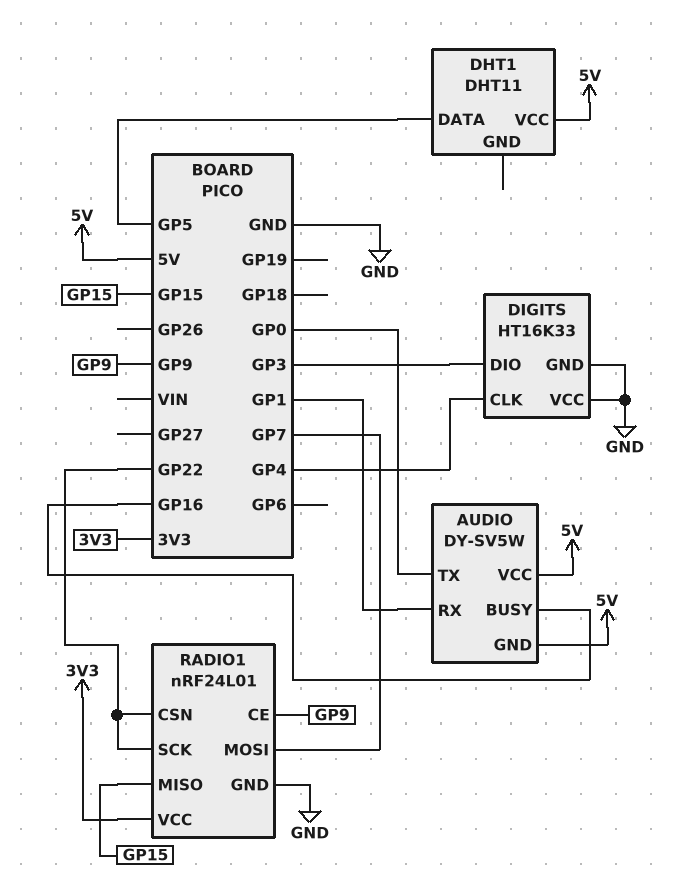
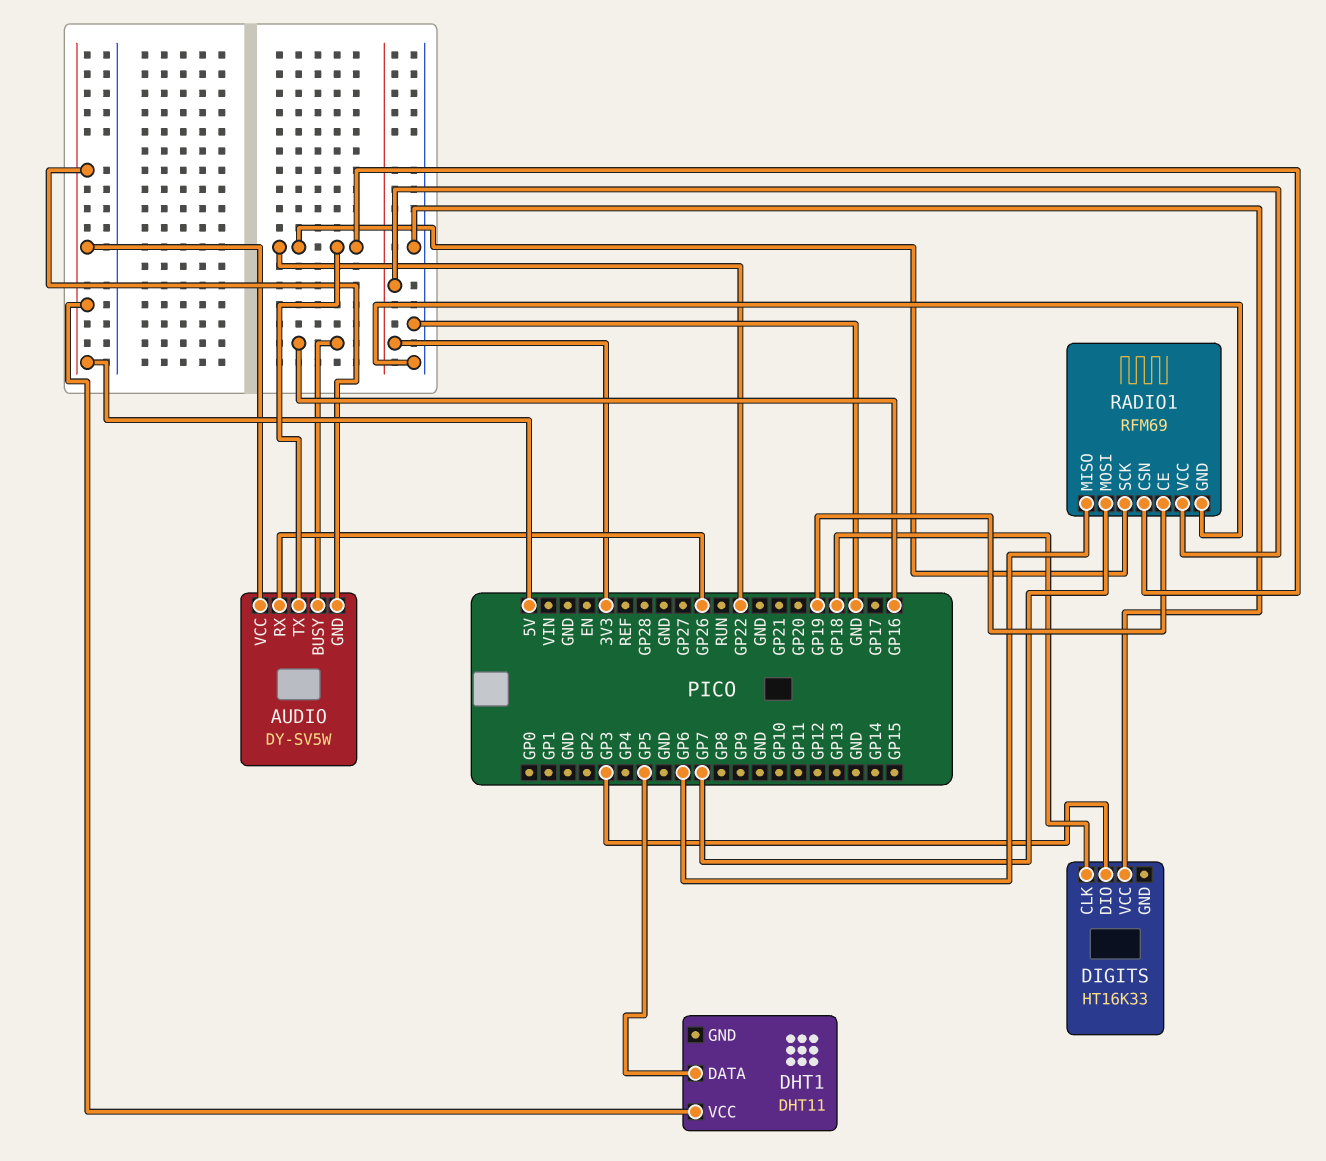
AUDIO pin RX: GP1 -> GP26
AUDIO pin TX: GP0 -> GP22
DIGITS pin CLK: GP4 -> GP18
DIGITS pin GND: GND -> none
RADIO1: nRF24L01 -> RFM69
RADIO1 pin CE: GP9 -> GP19
RADIO1 pin MISO: GP15 -> GP6

